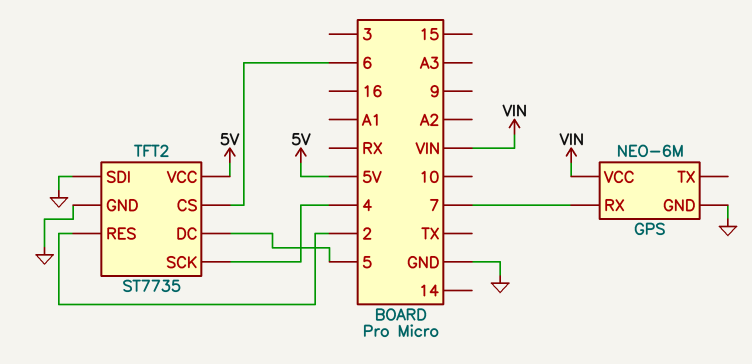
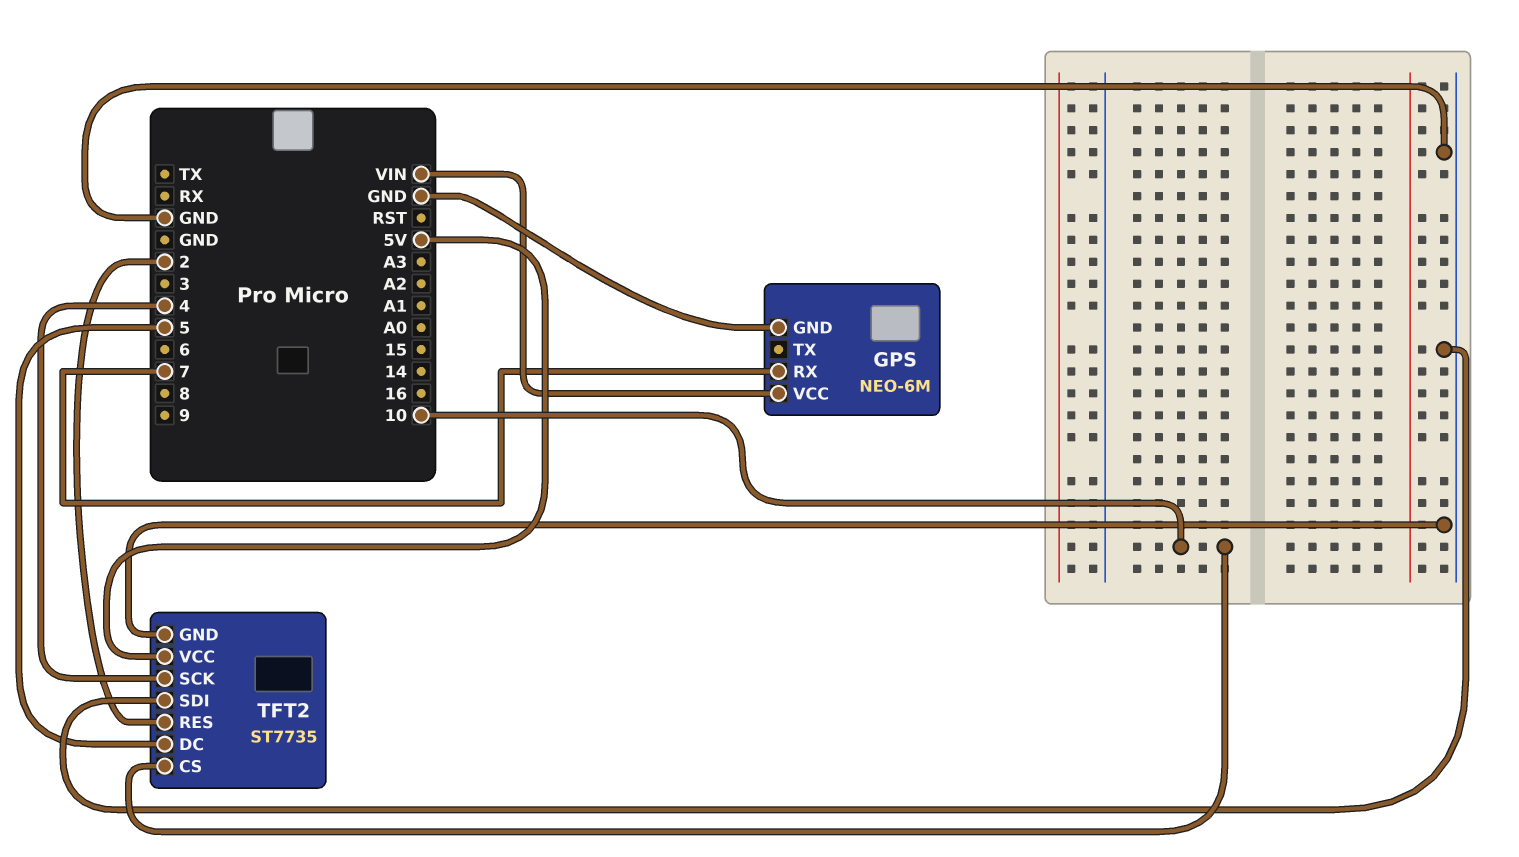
TFT2 pin CS: 6 -> 10

